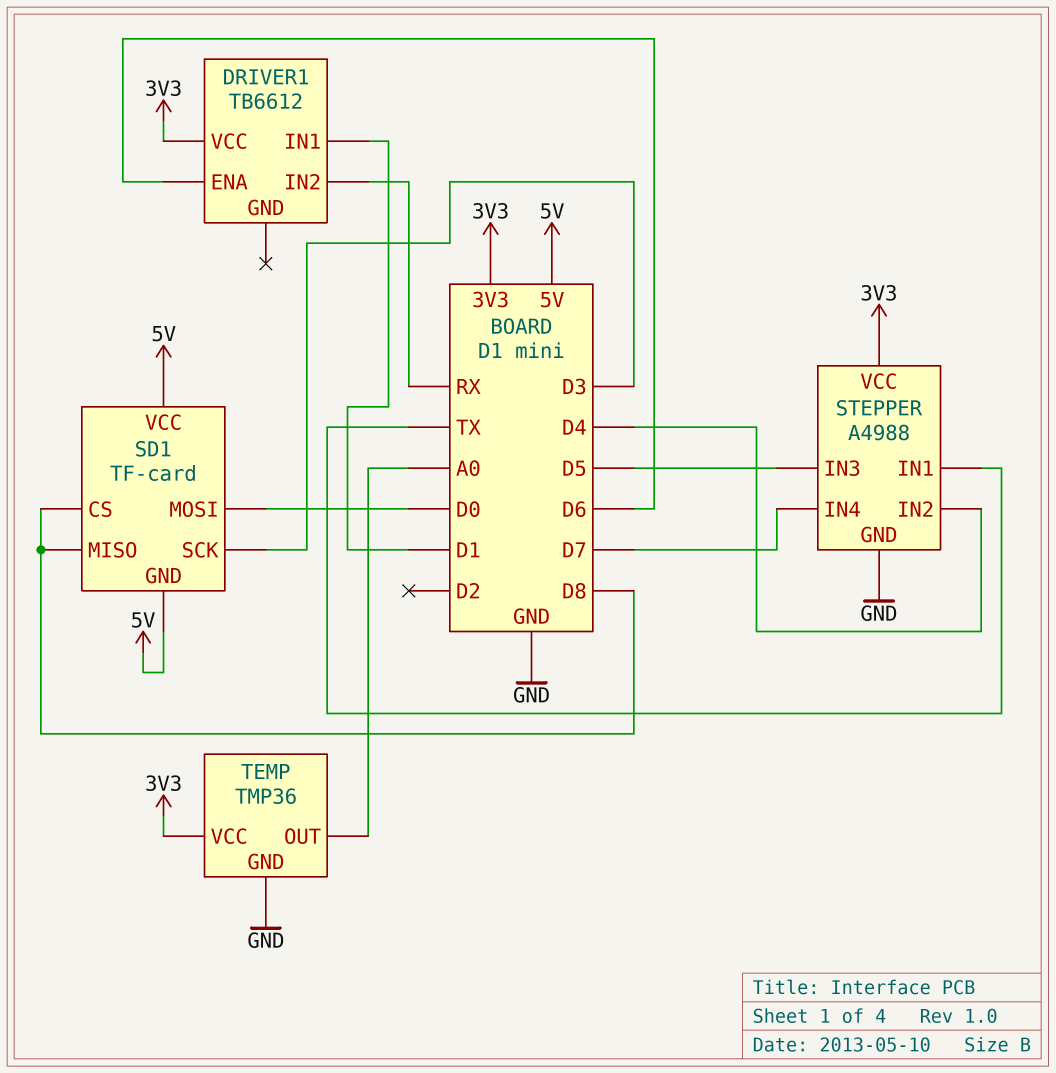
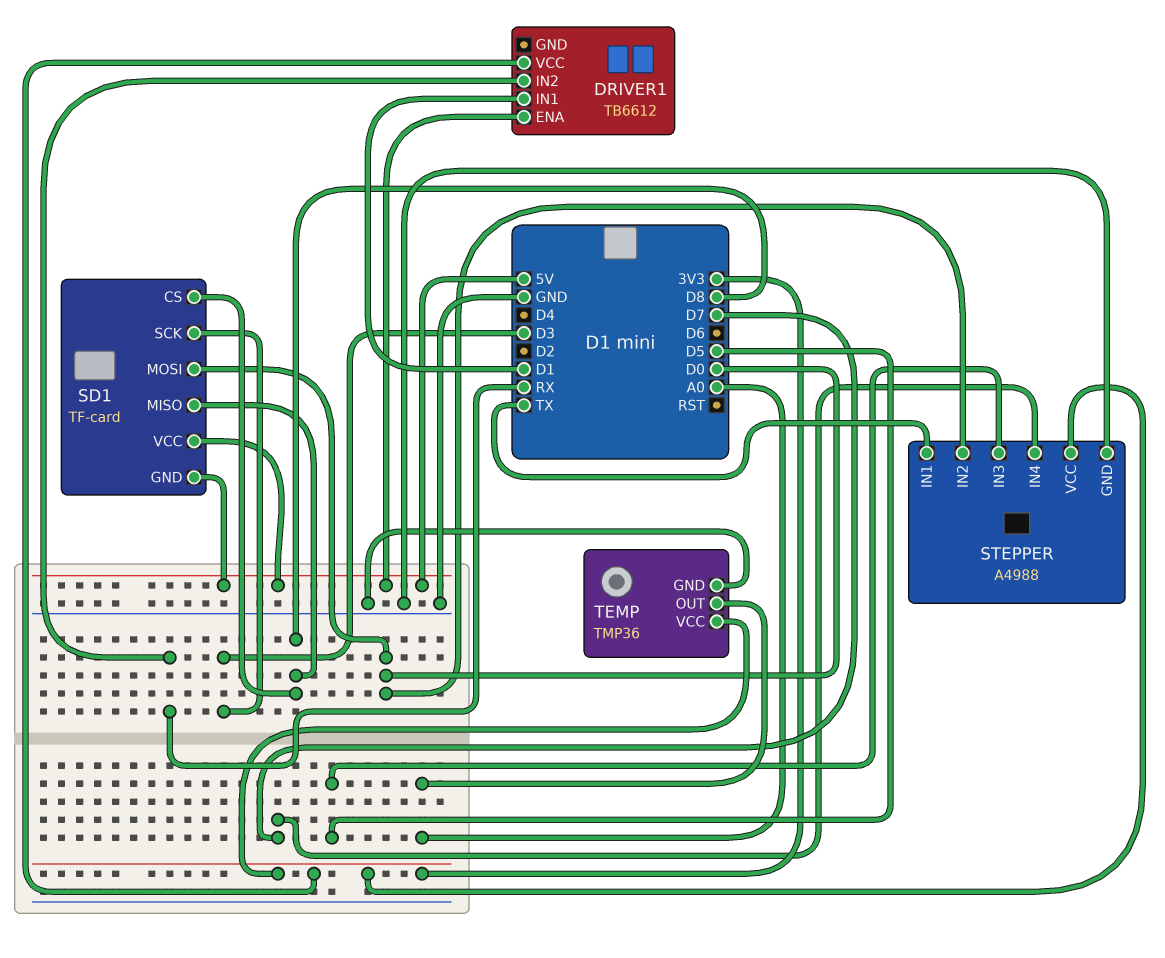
DRIVER1 pin ENA: D6 -> 5V
STEPPER pin IN2: D4 -> D0

